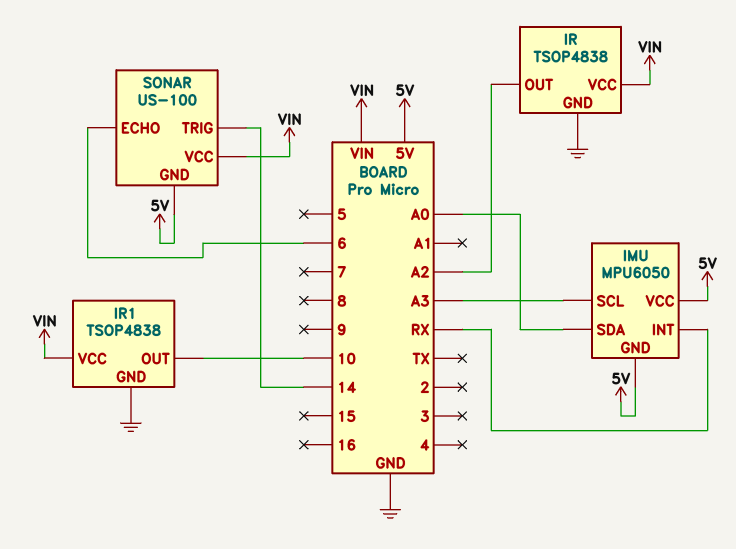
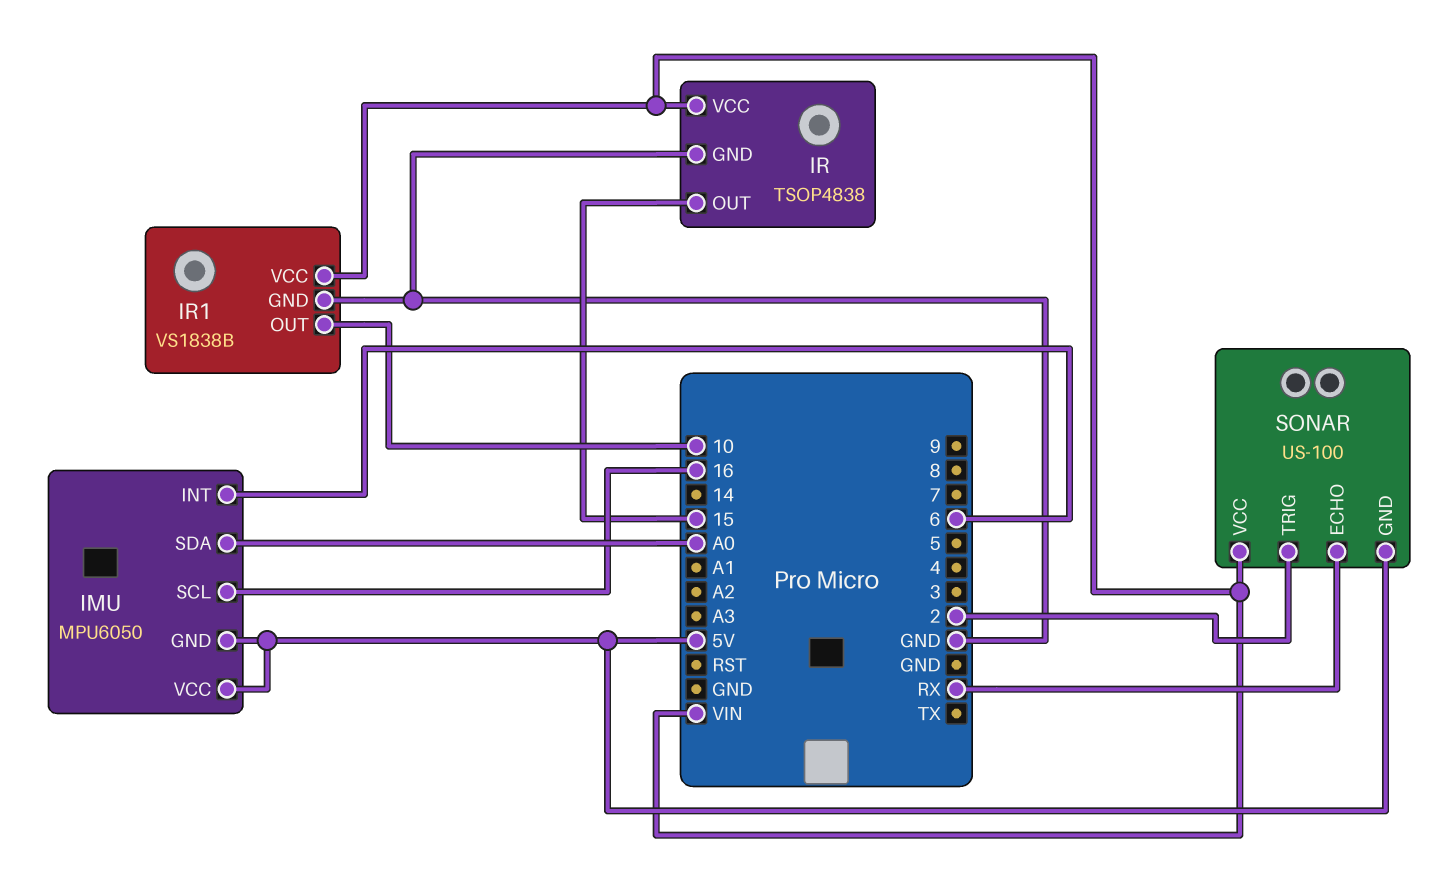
IMU pin INT: RX -> 6
IMU pin SCL: A3 -> 16
IR pin OUT: A2 -> 15
IR1: TSOP4838 -> VS1838B
SONAR pin ECHO: 6 -> RX
SONAR pin TRIG: 14 -> 2

